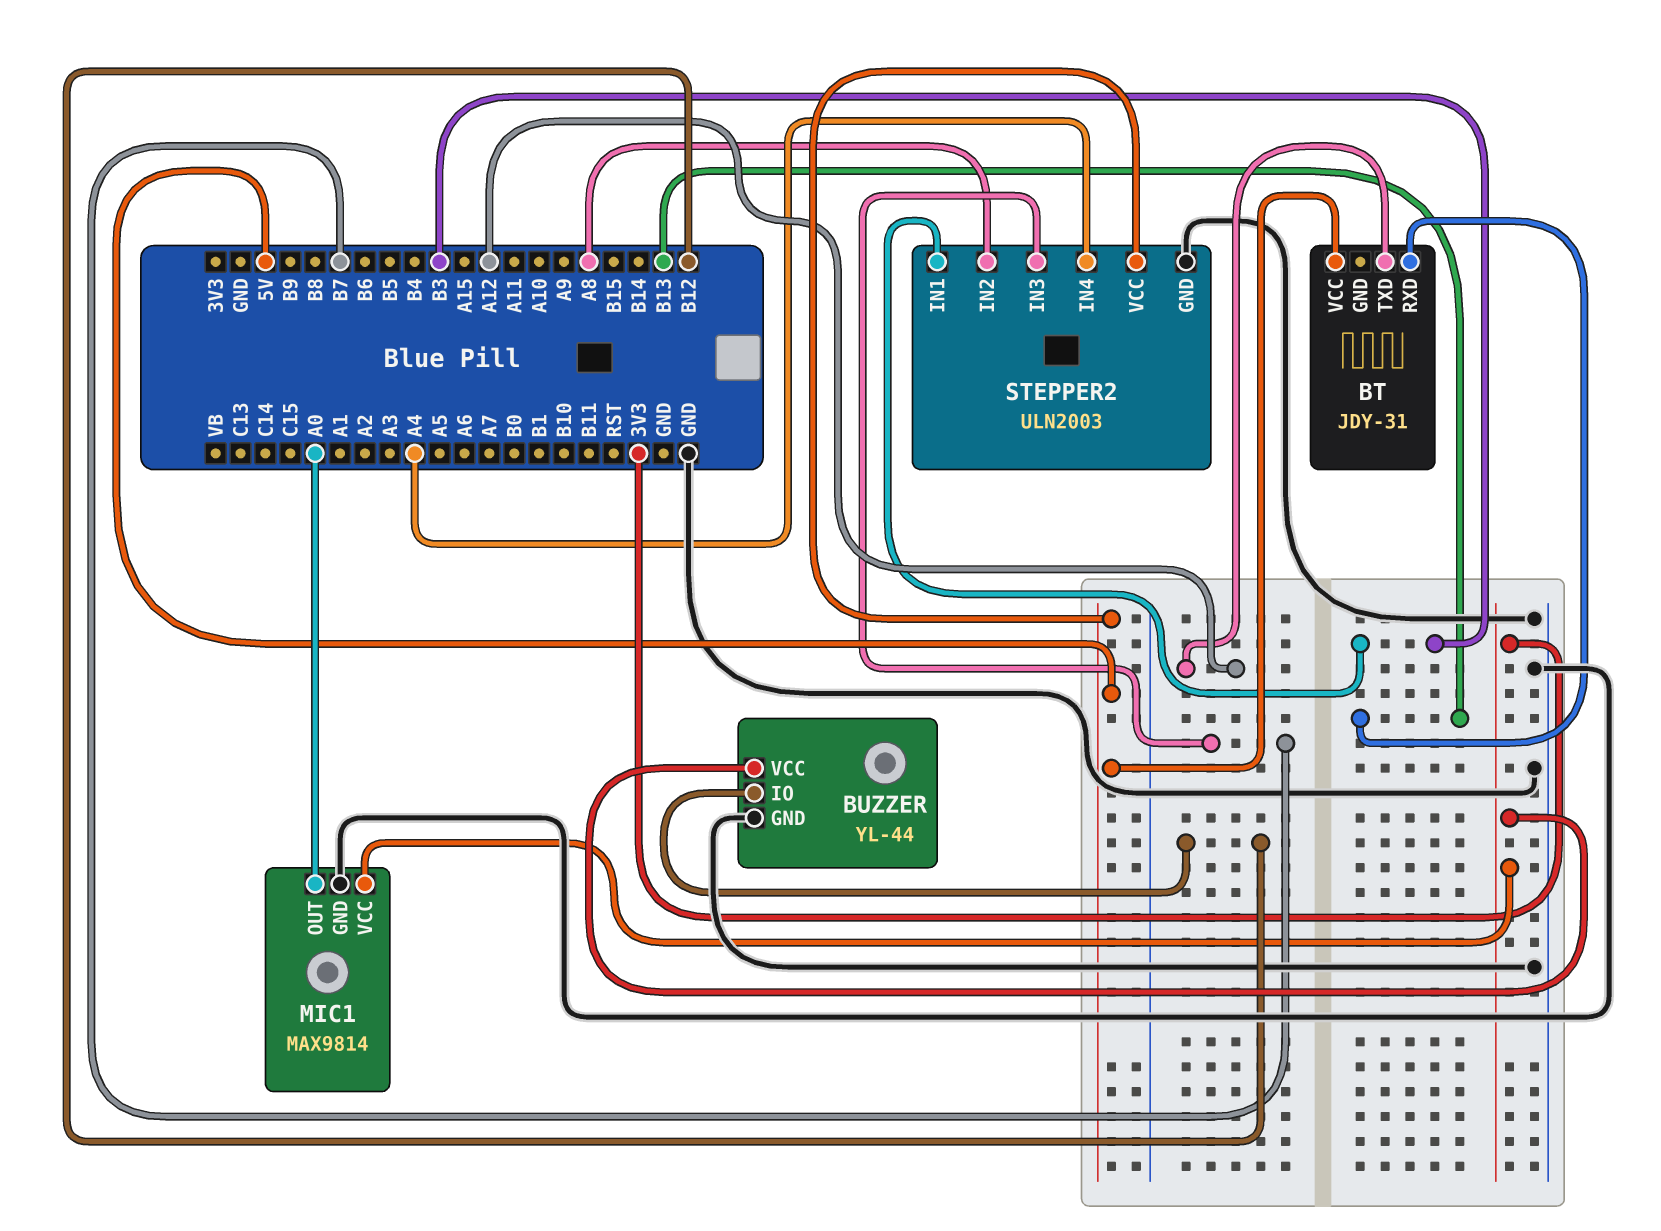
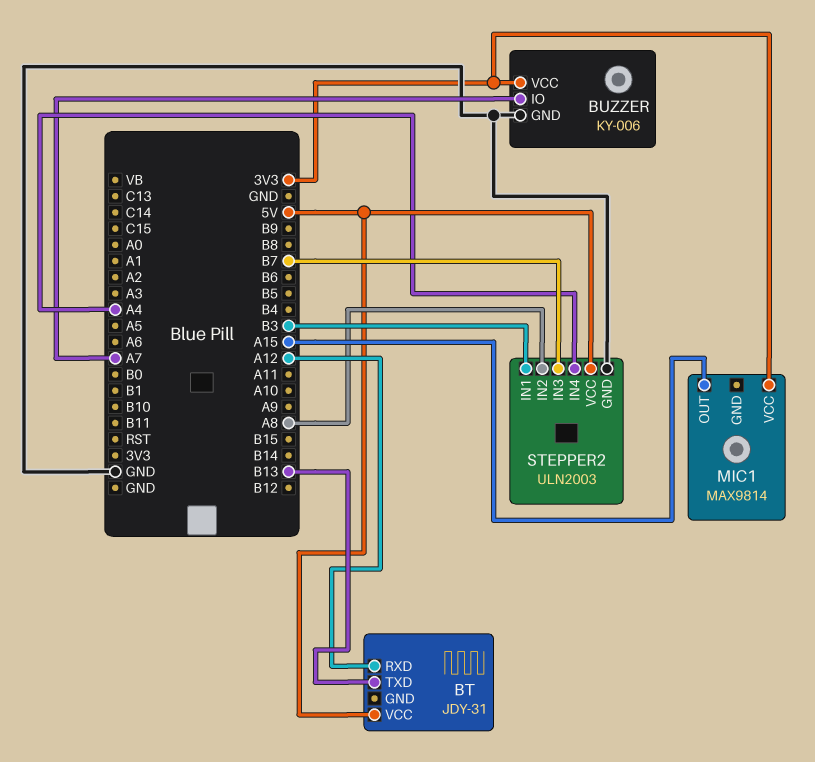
BT pin RXD: B13 -> A12
BT pin TXD: A12 -> B13
BUZZER: YL-44 -> KY-006
BUZZER pin IO: B12 -> A7
MIC1 pin GND: GND -> none
MIC1 pin OUT: A0 -> A15

